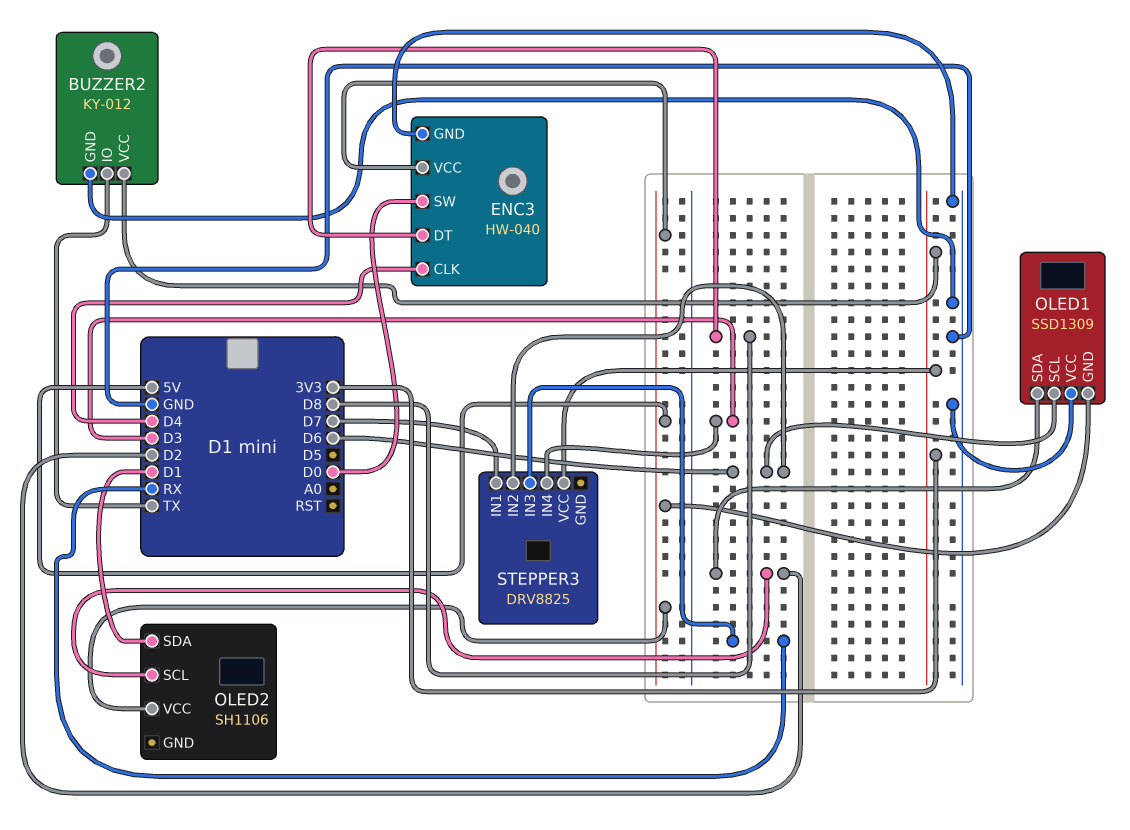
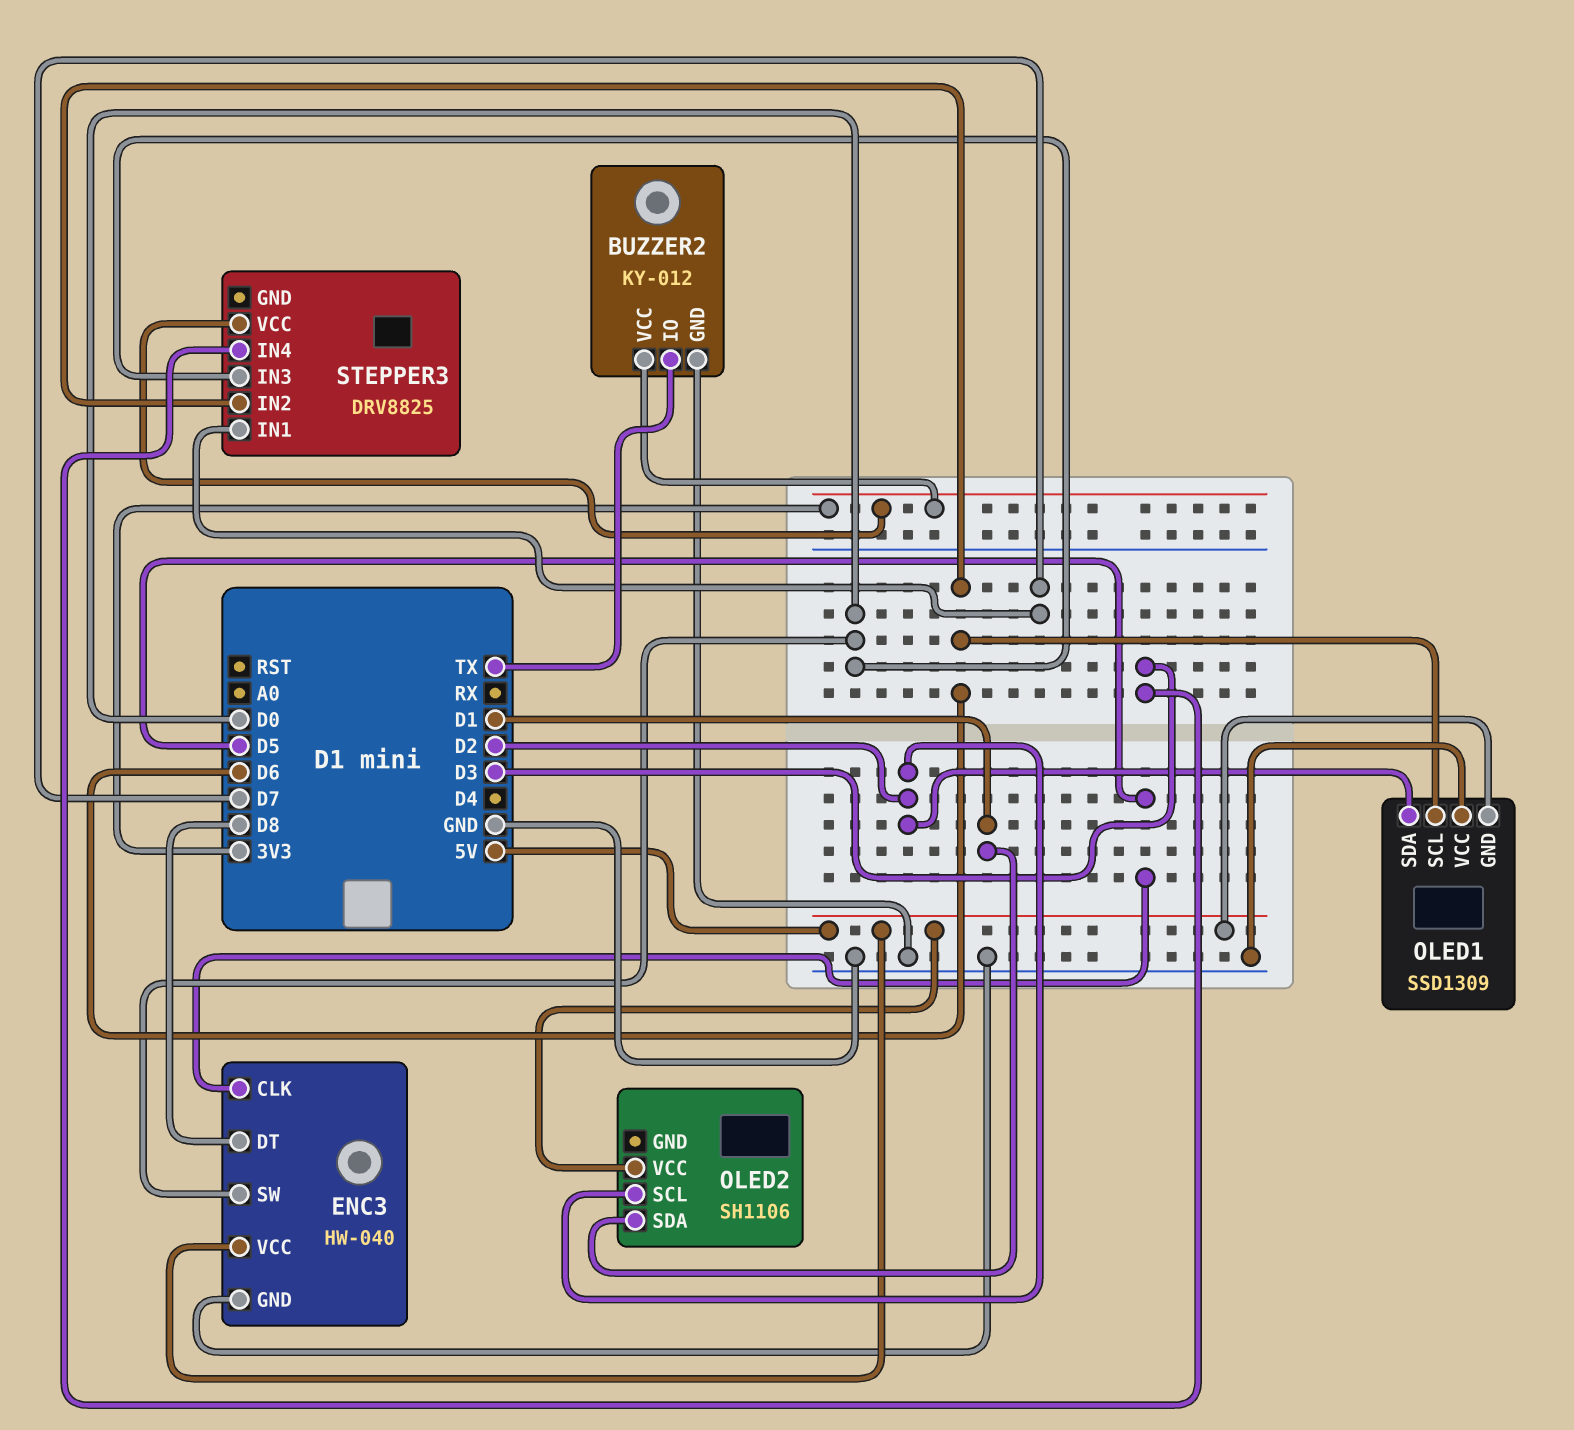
ENC3 pin CLK: D4 -> D5
STEPPER3 pin IN3: RX -> D0

